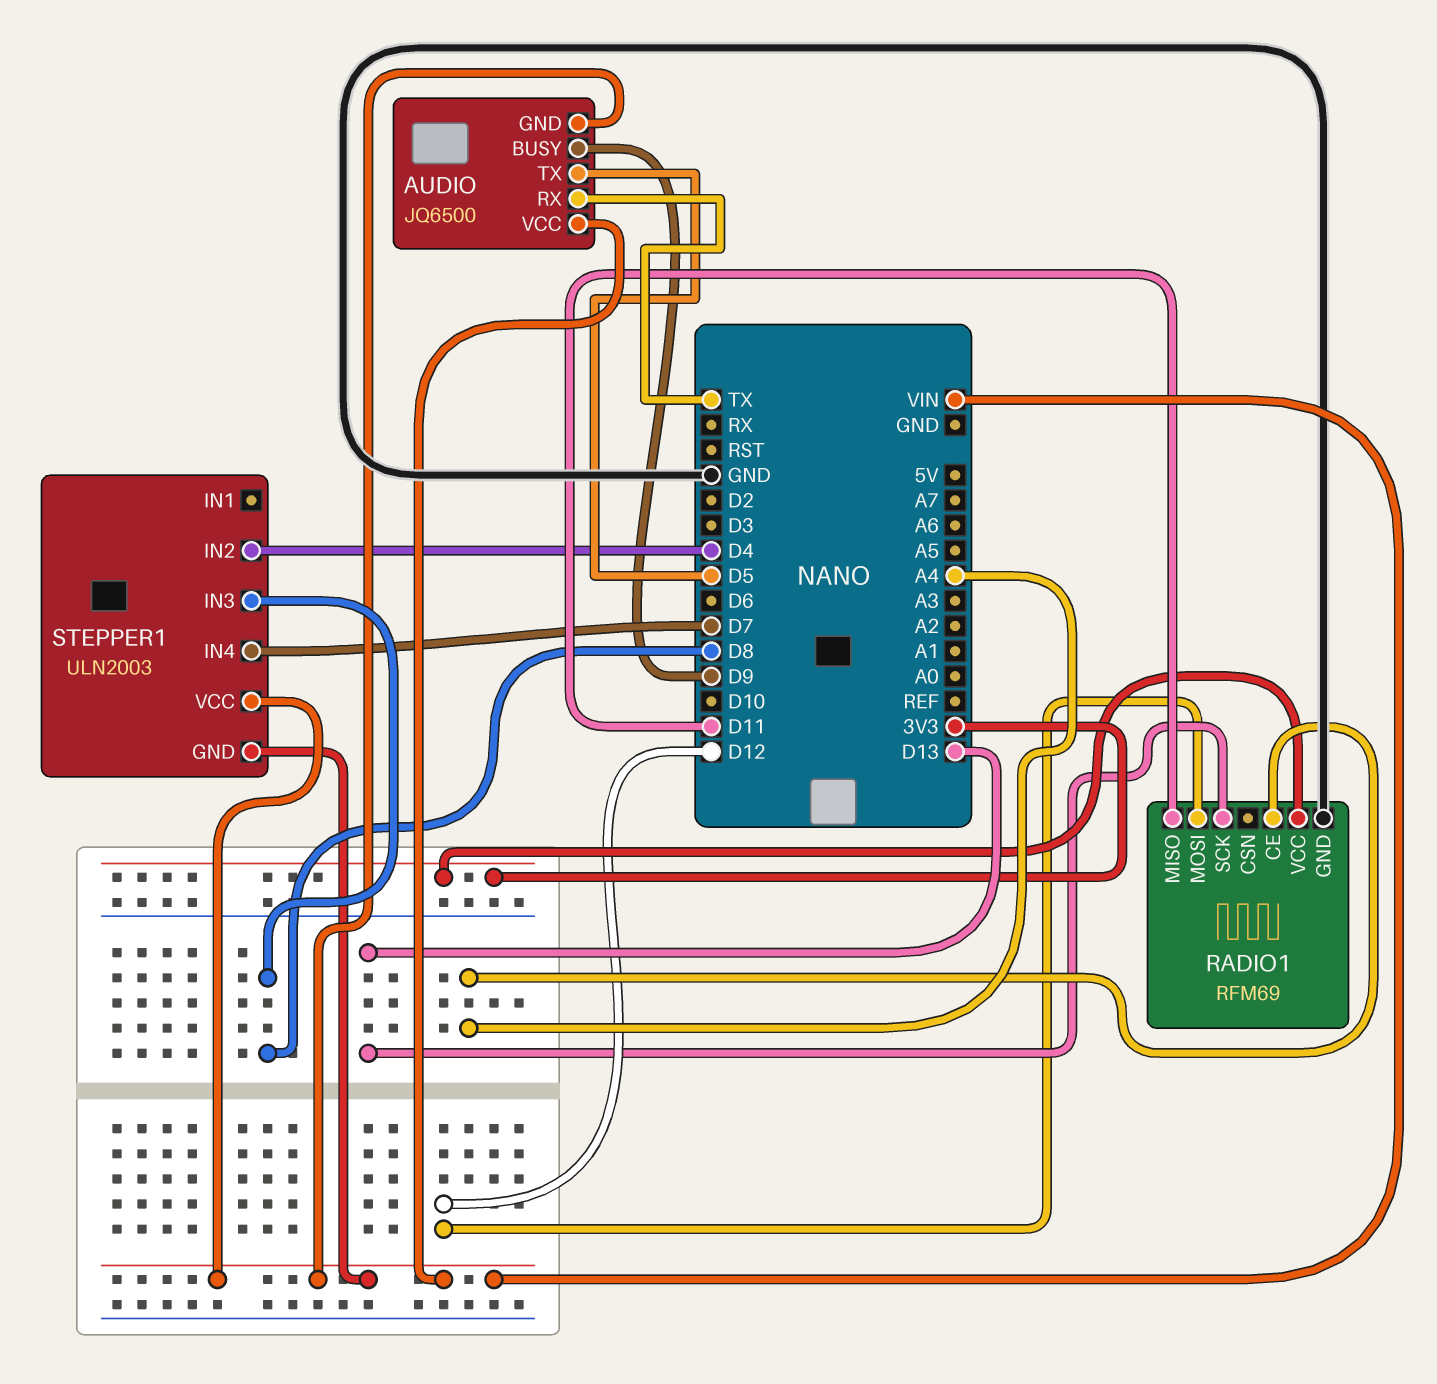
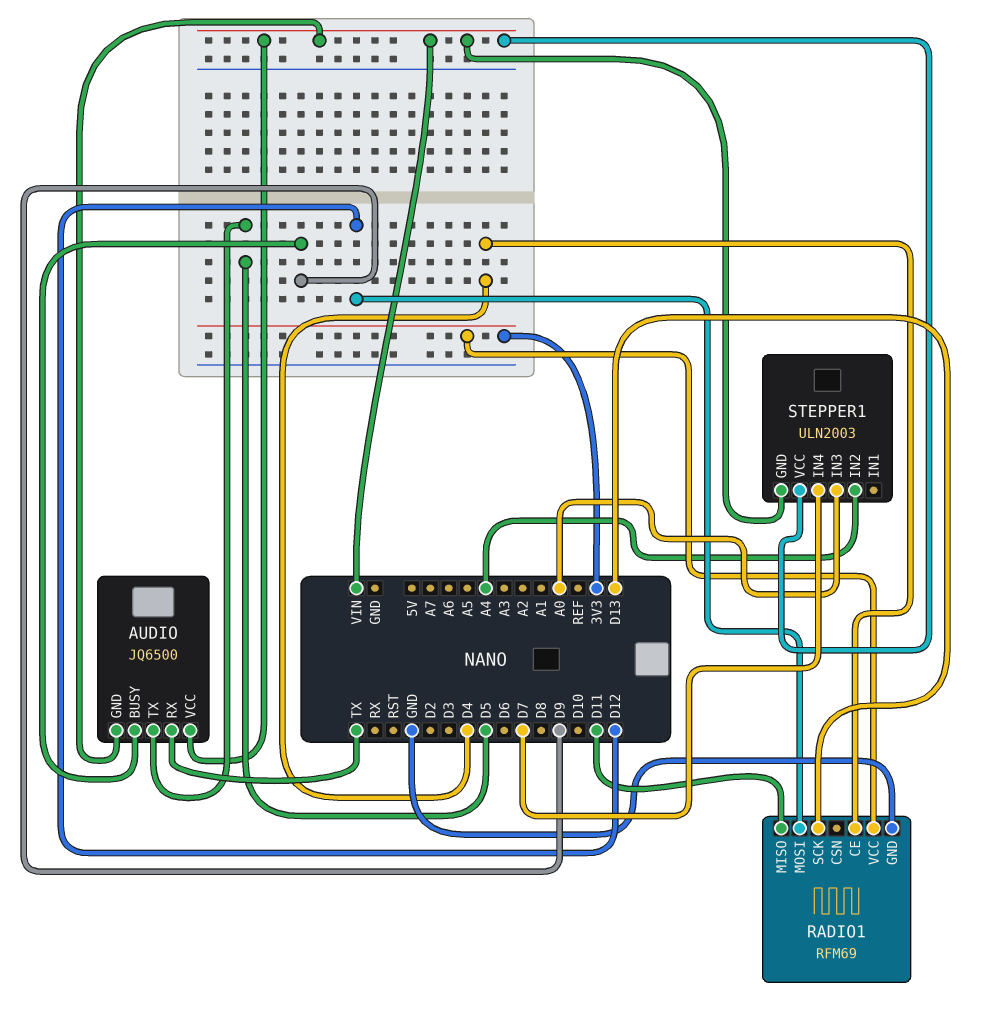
RADIO1 pin CE: A4 -> D4
STEPPER1 pin IN2: D4 -> A4
STEPPER1 pin IN3: D8 -> A0

